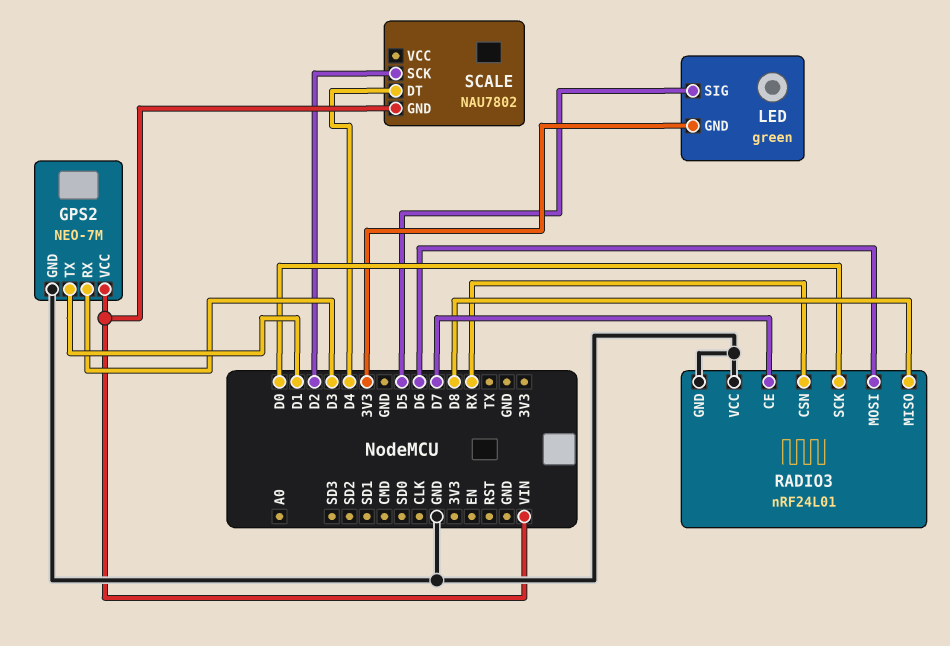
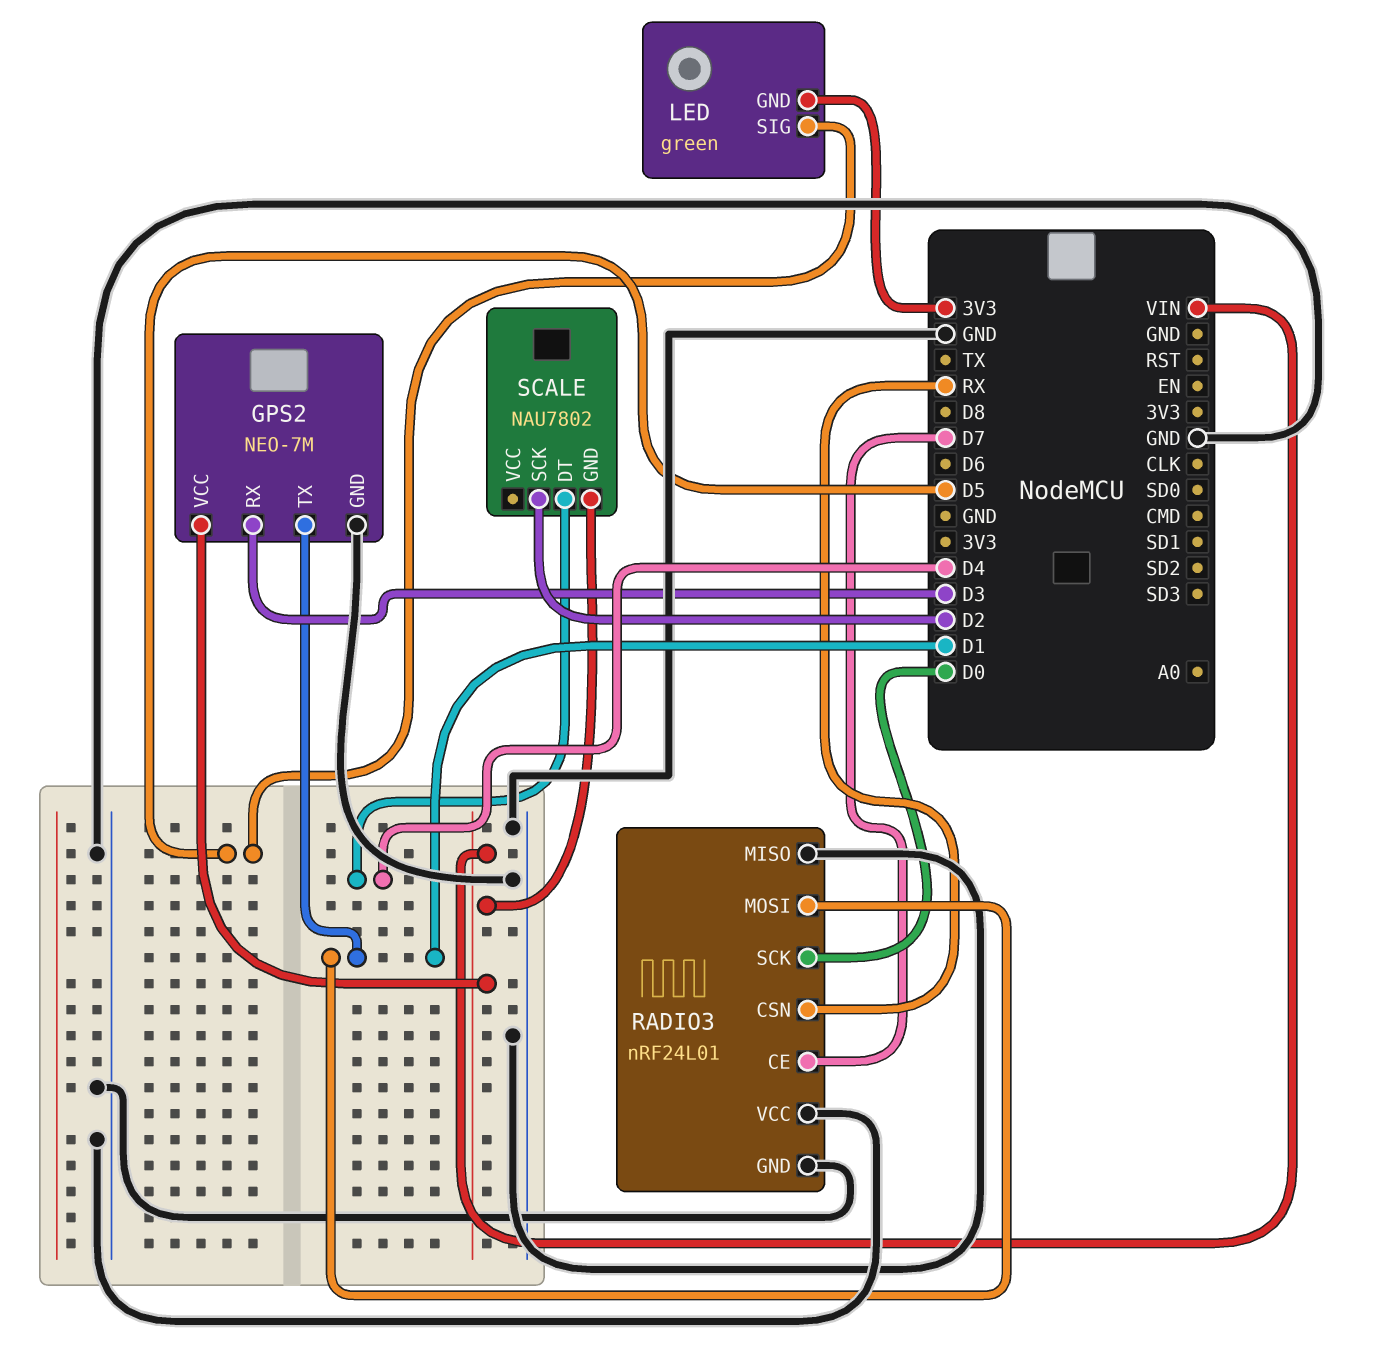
RADIO3 pin MISO: D8 -> GND
RADIO3 pin MOSI: D6 -> D1

